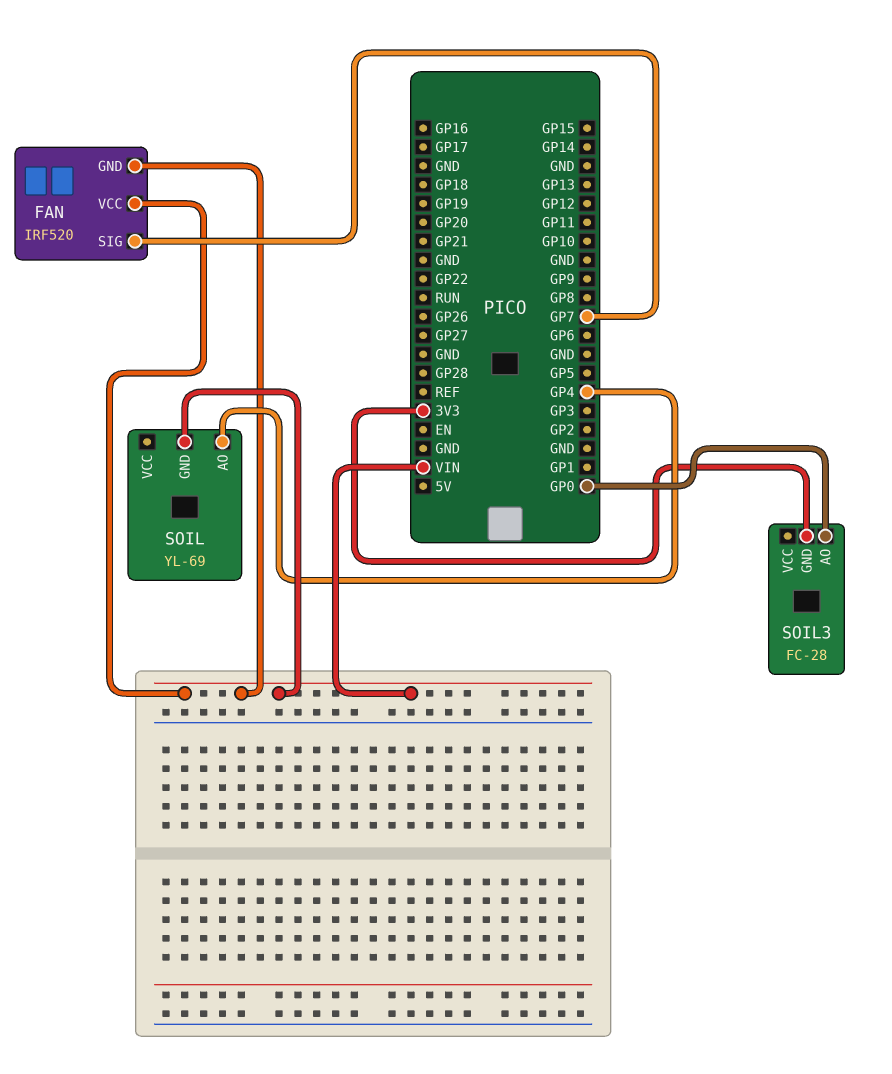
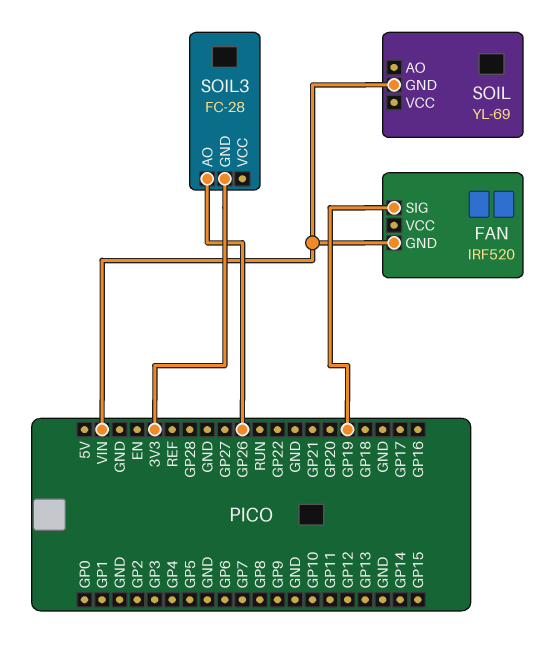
FAN pin SIG: GP7 -> GP19
FAN pin VCC: VIN -> none
SOIL pin AO: GP4 -> none
SOIL3 pin AO: GP0 -> GP26

